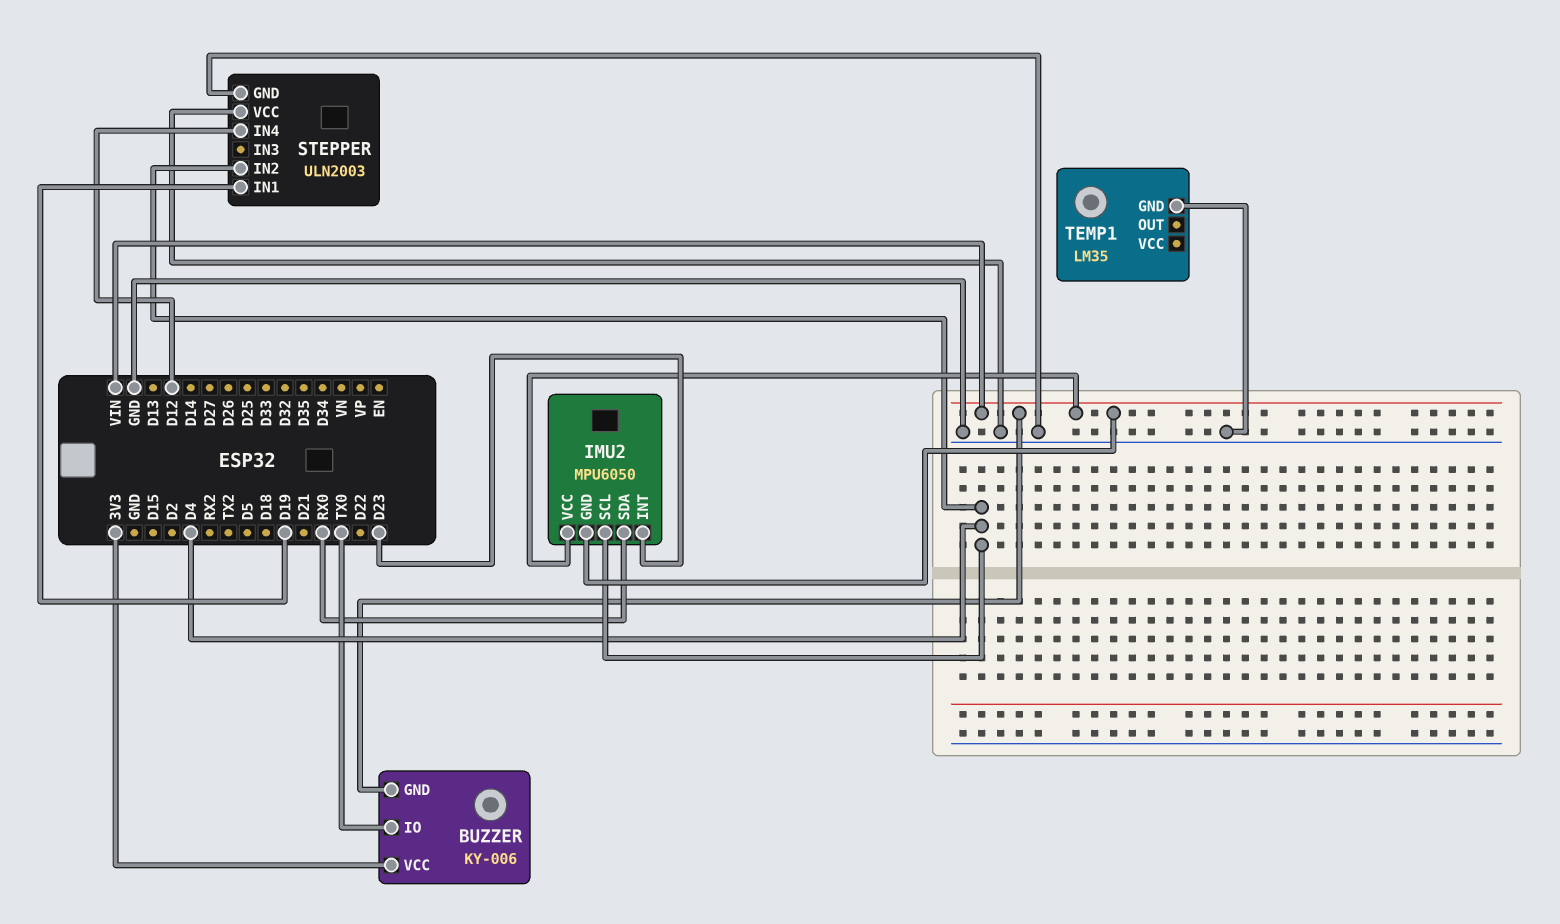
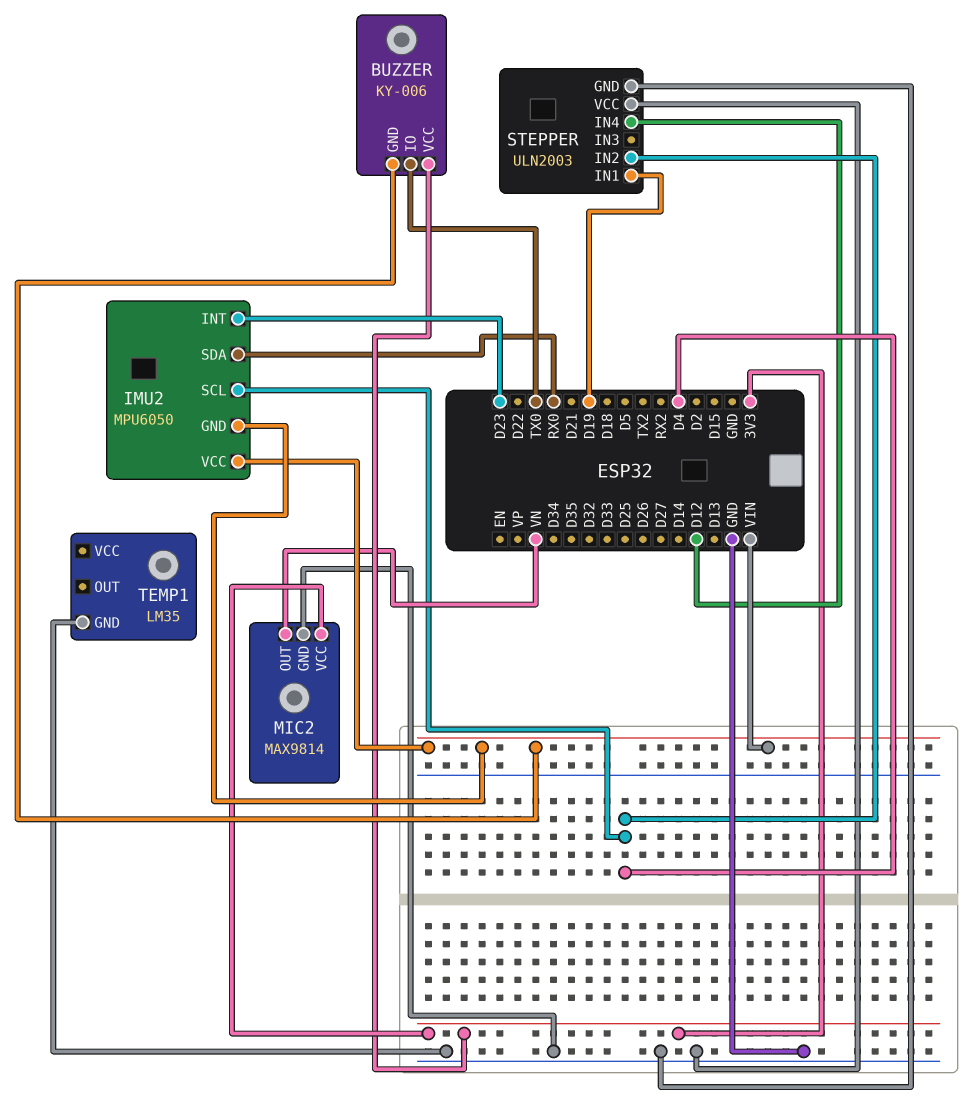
MIC2: none -> MAX9814
MIC2 pin GND: none -> GND
MIC2 pin OUT: none -> VN
MIC2 pin VCC: none -> 3V3

